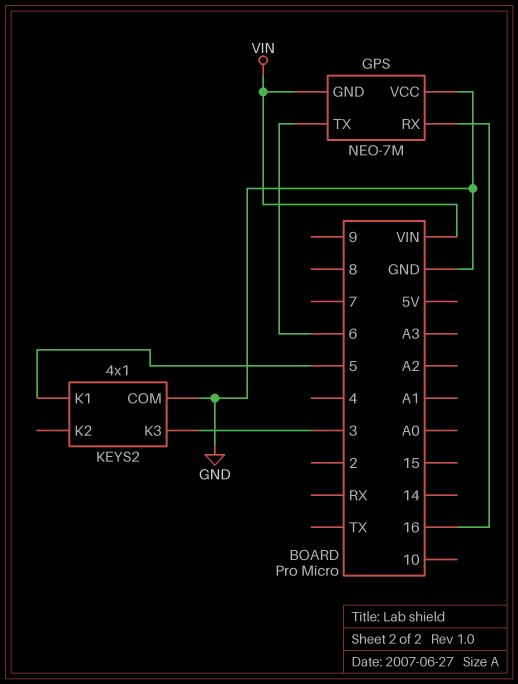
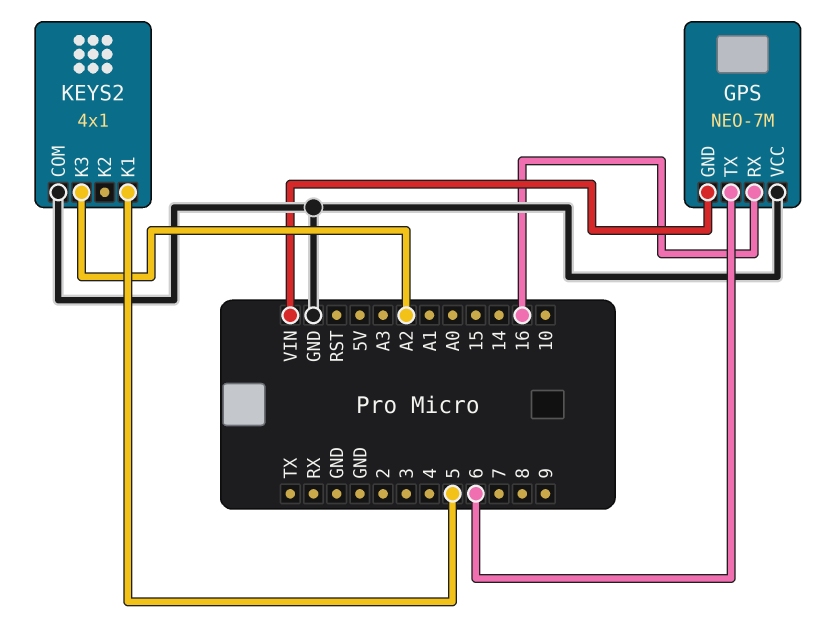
KEYS2 pin K3: 3 -> A2

